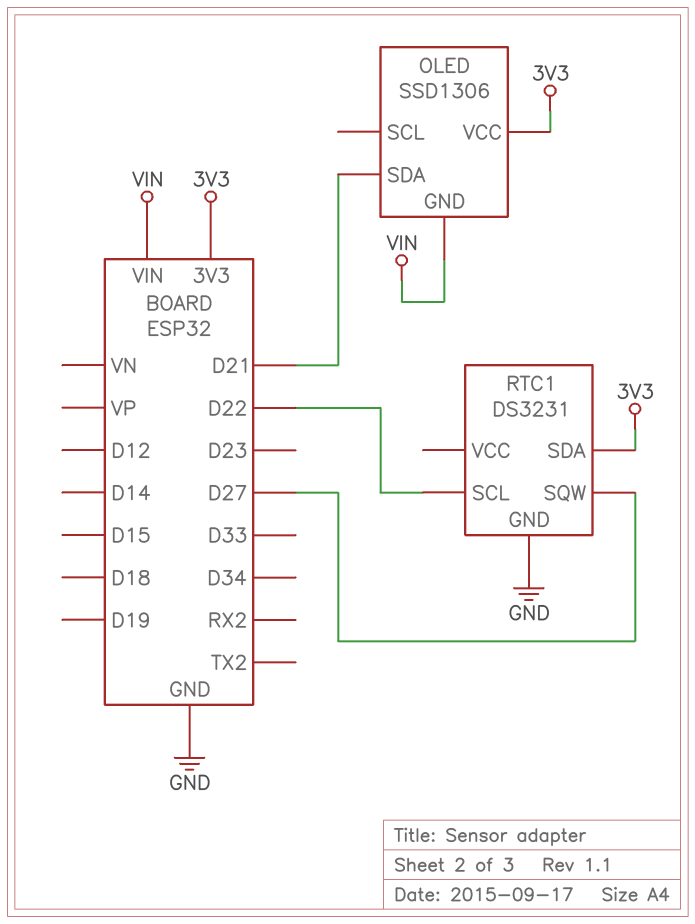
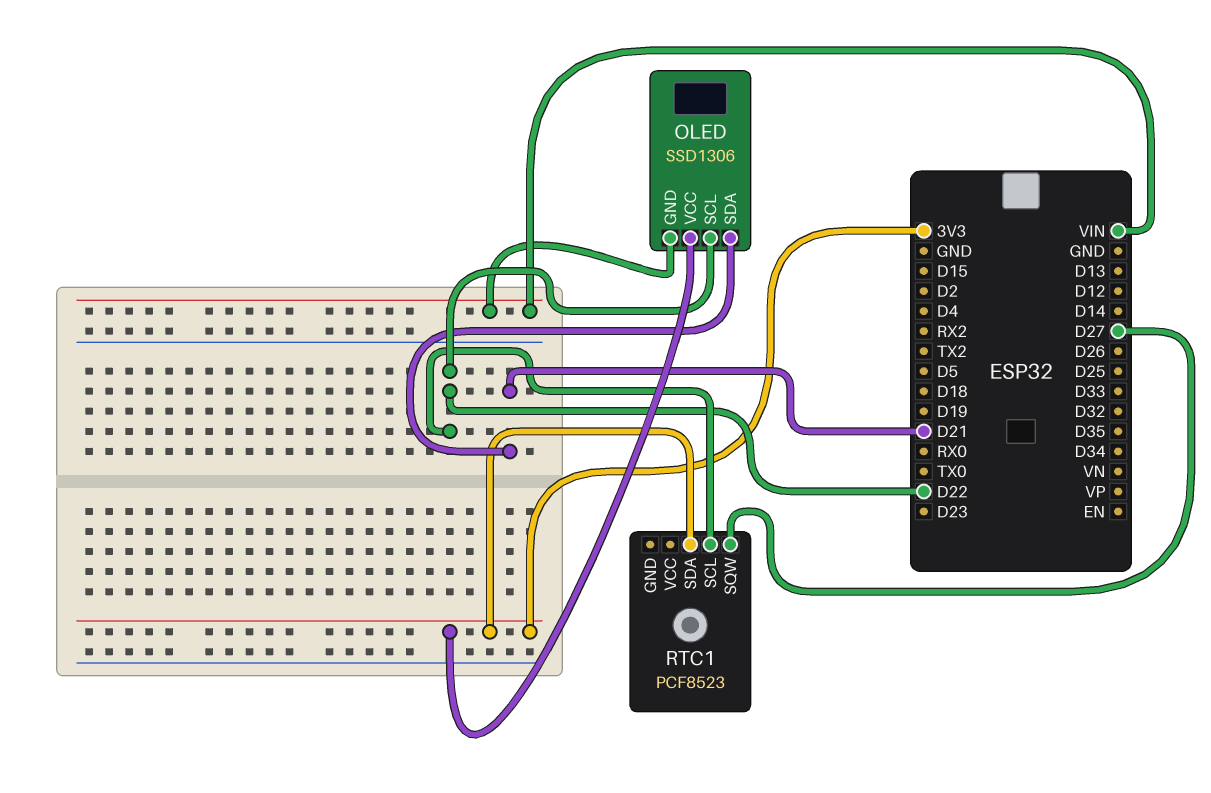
OLED pin SCL: none -> D22
RTC1: DS3231 -> PCF8523
RTC1 pin GND: GND -> none

